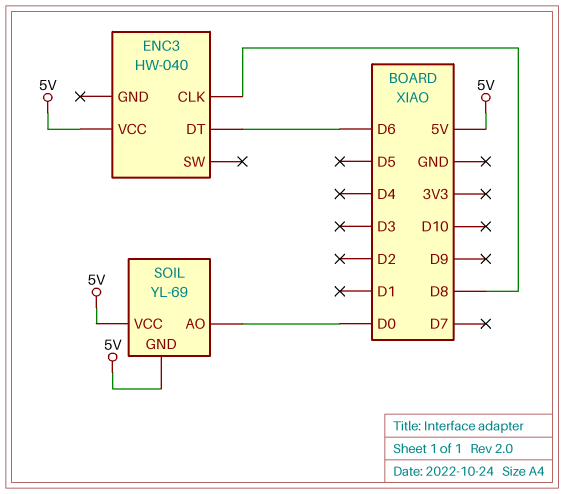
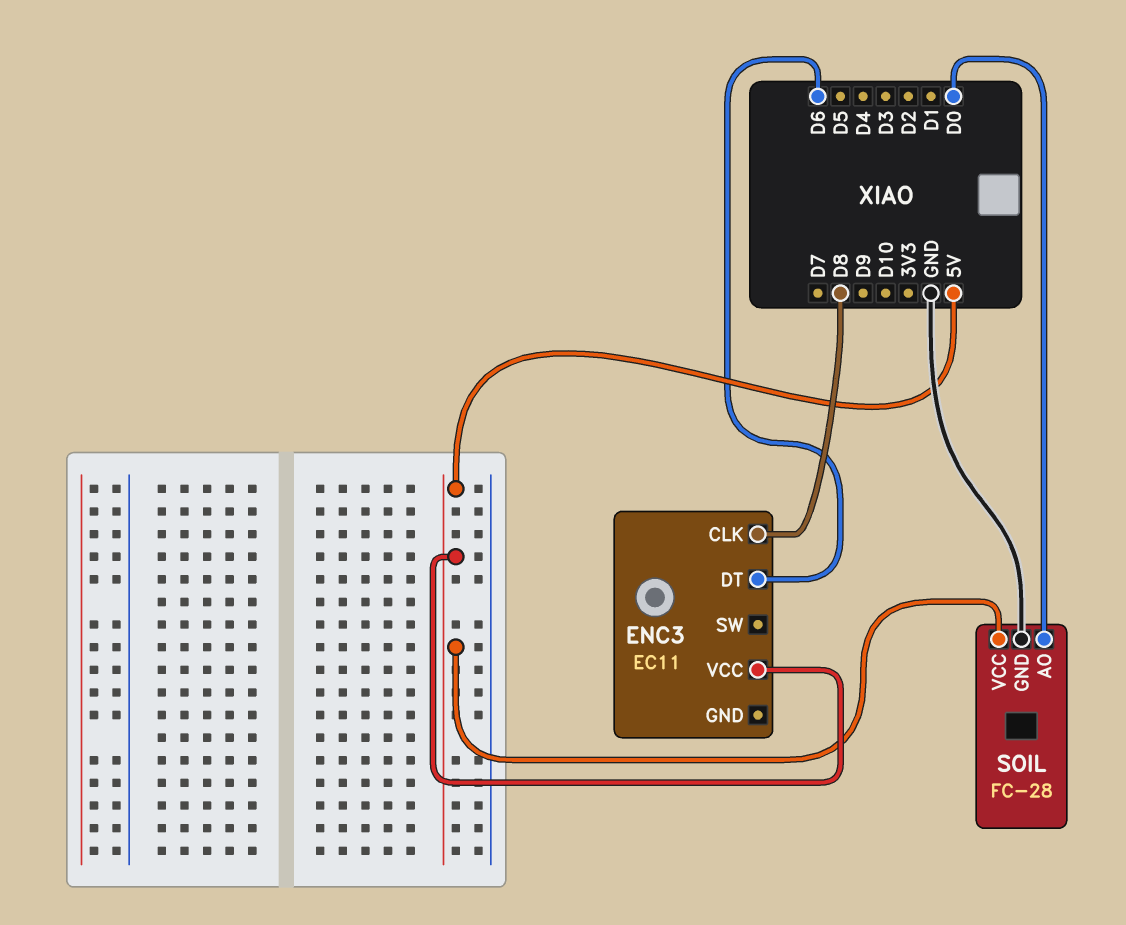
ENC3: HW-040 -> EC11
SOIL: YL-69 -> FC-28
SOIL pin GND: 5V -> GND

